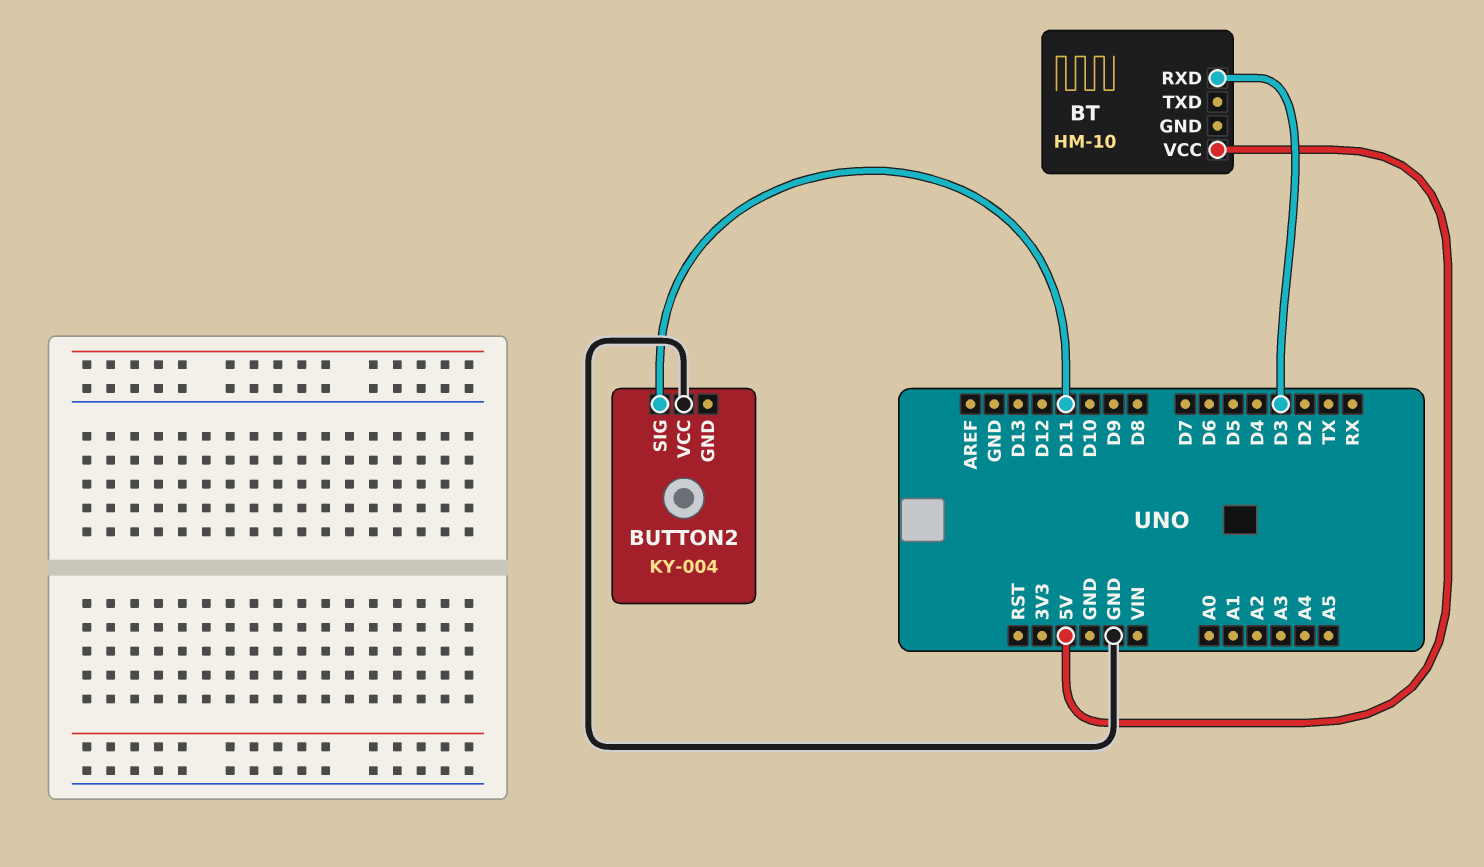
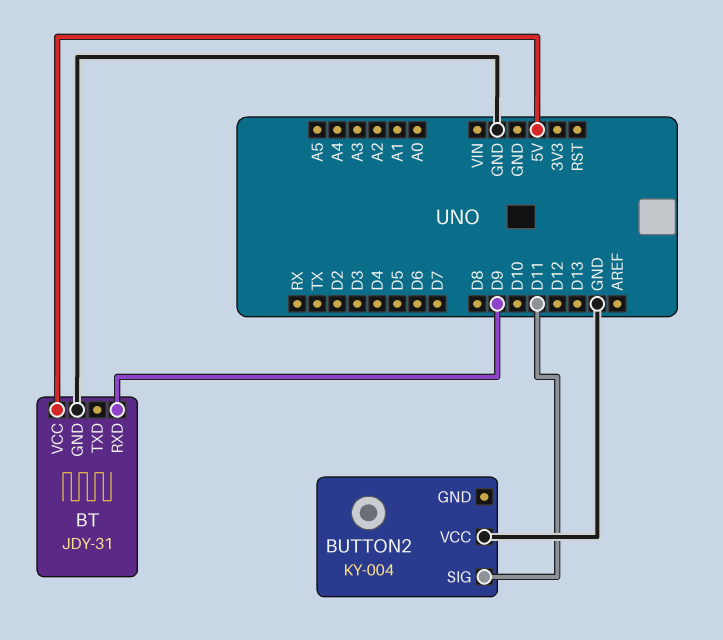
BT: HM-10 -> JDY-31
BT pin GND: none -> GND
BT pin RXD: D3 -> D9

